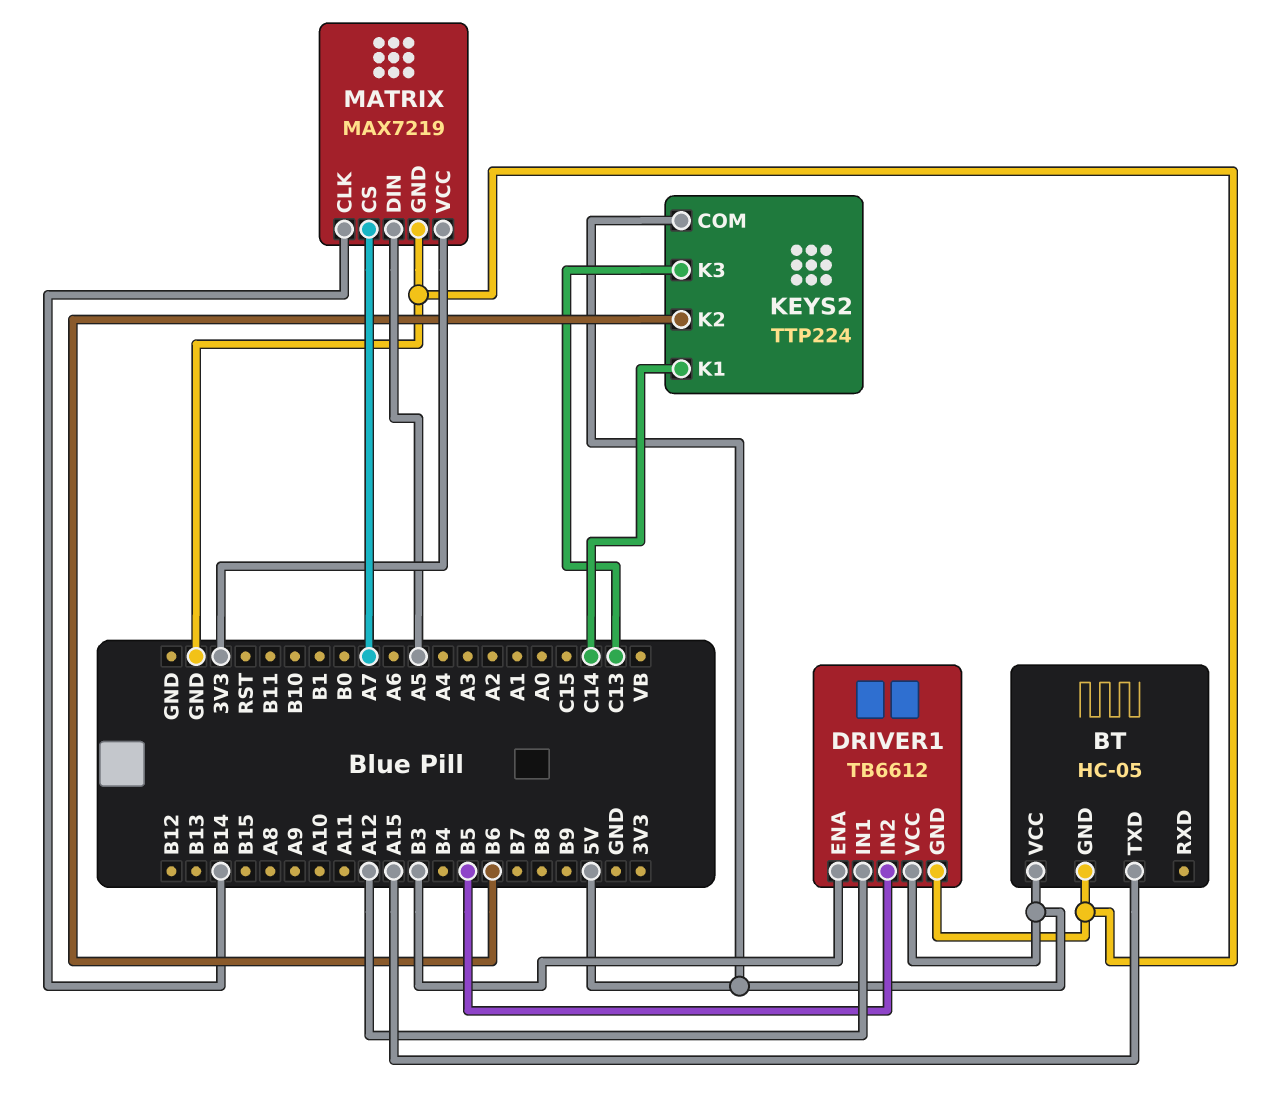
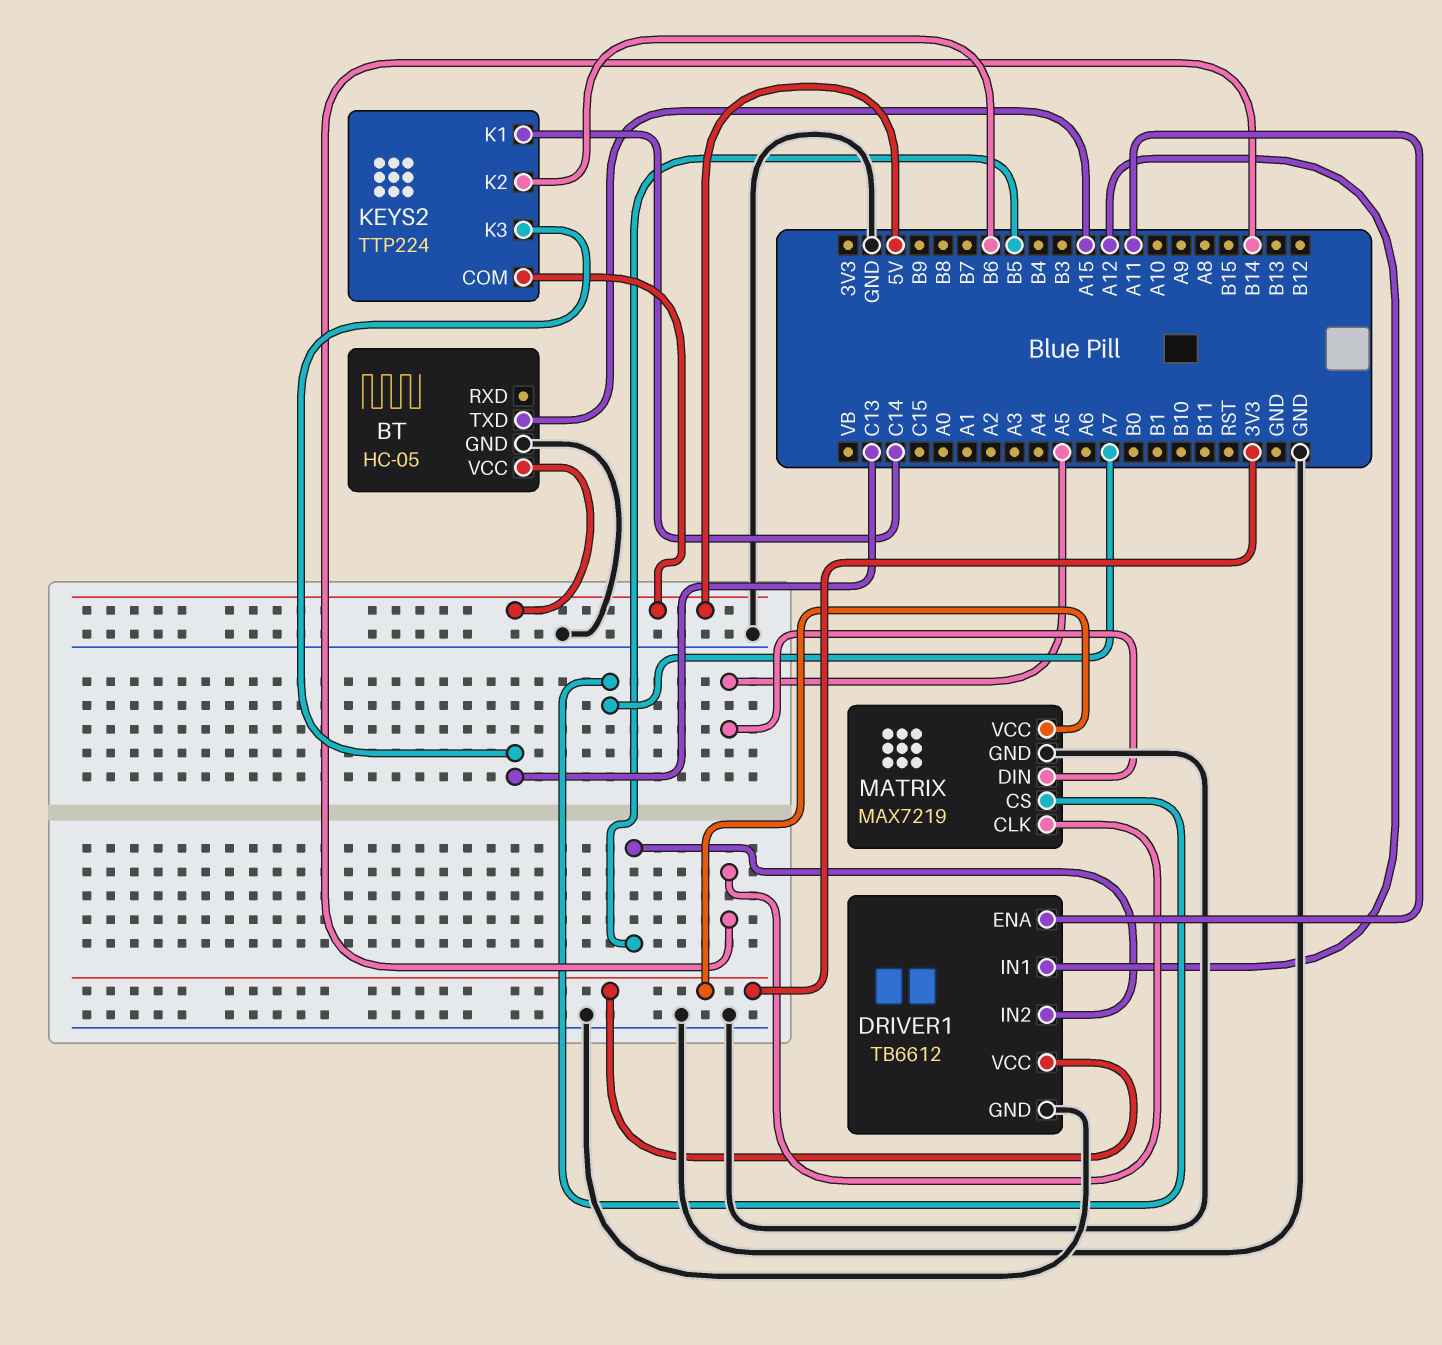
DRIVER1 pin ENA: B3 -> A11
DRIVER1 pin VCC: 5V -> 3V3

